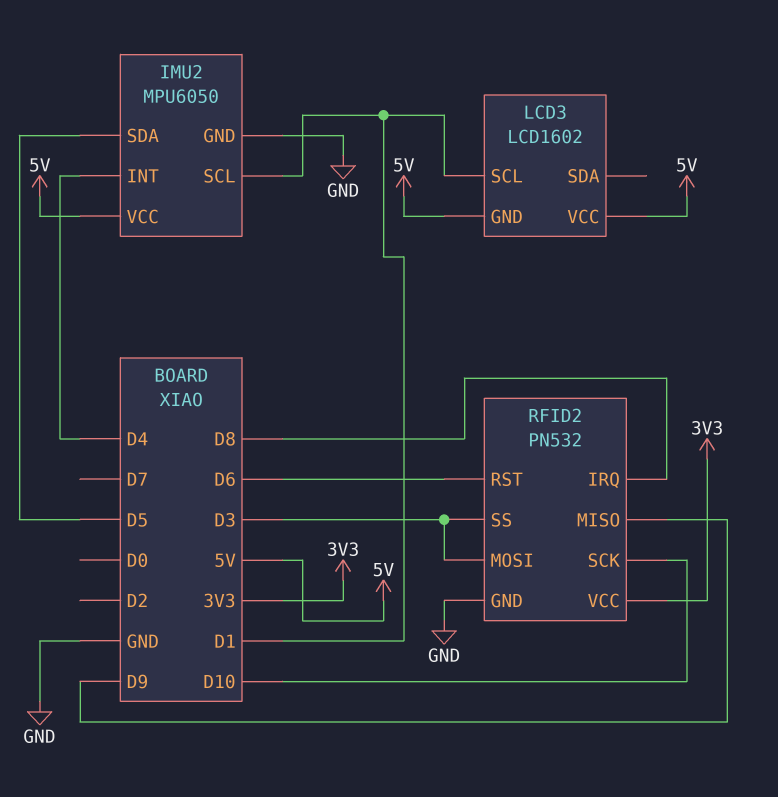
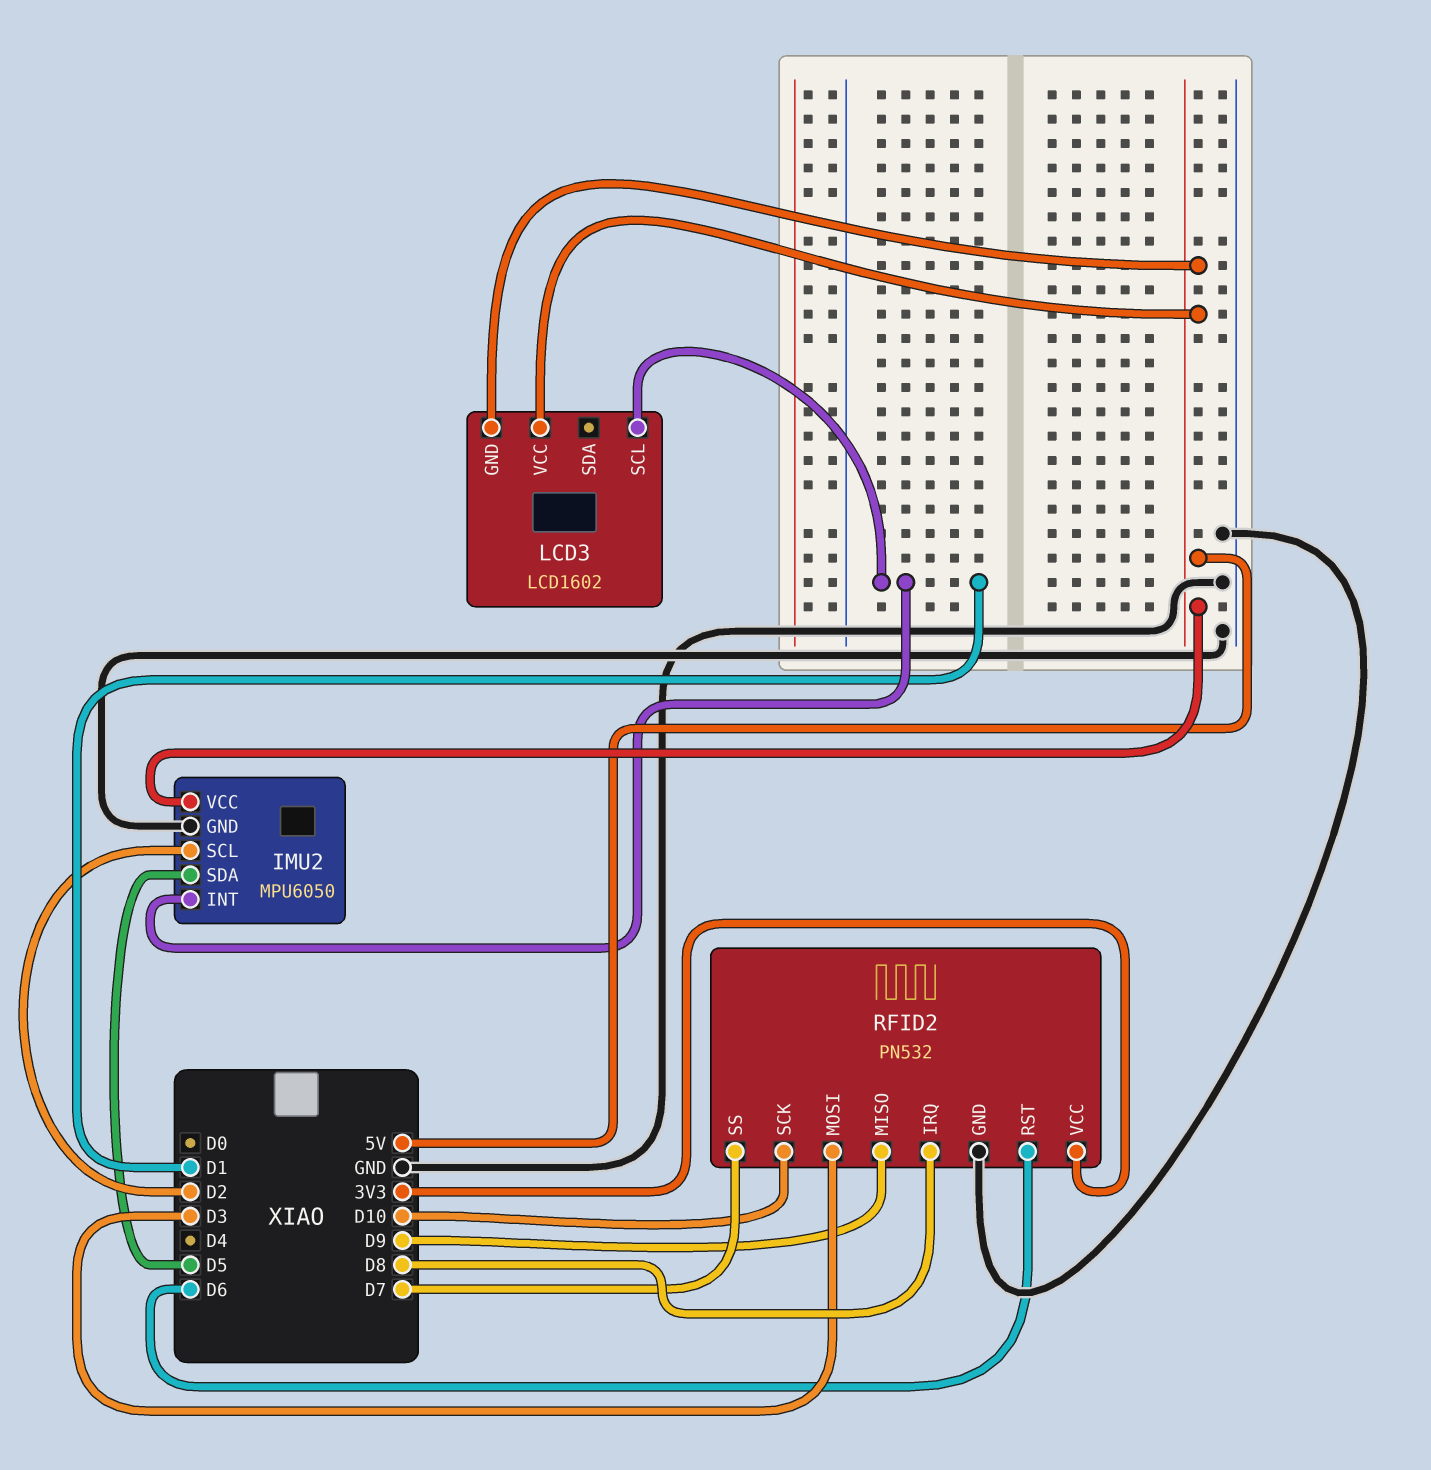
IMU2 pin INT: D4 -> D1
IMU2 pin SCL: D1 -> D2
RFID2 pin SS: D3 -> D7

